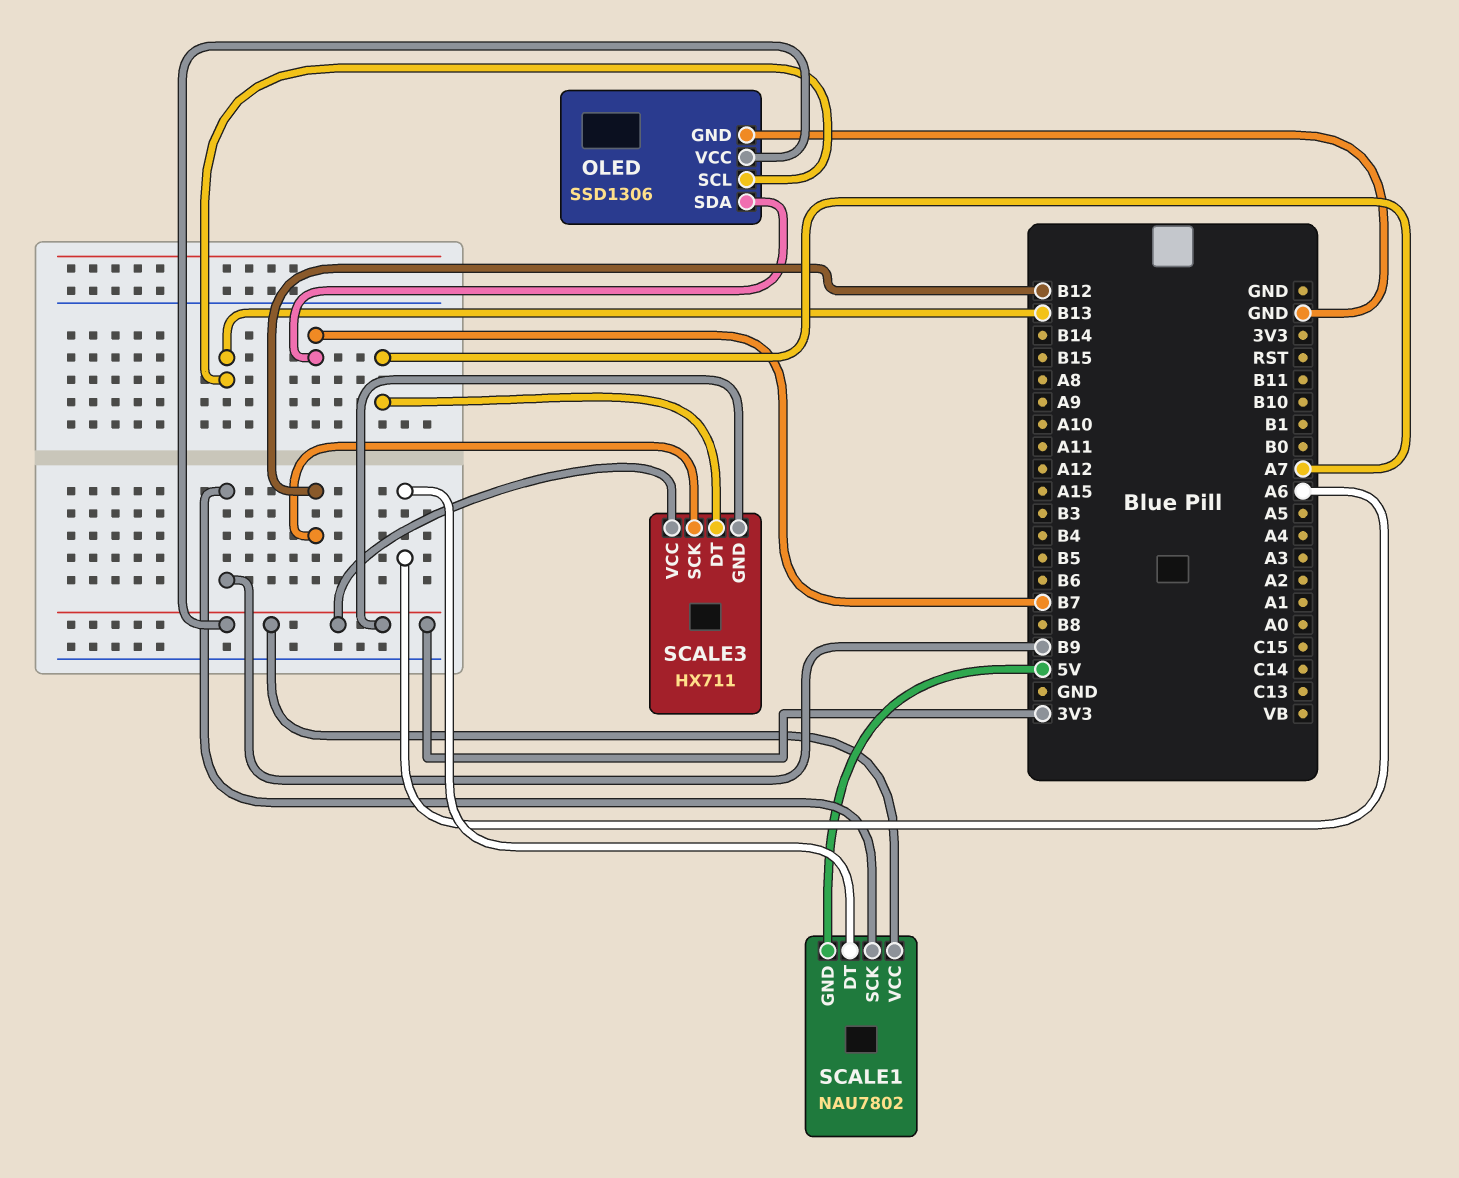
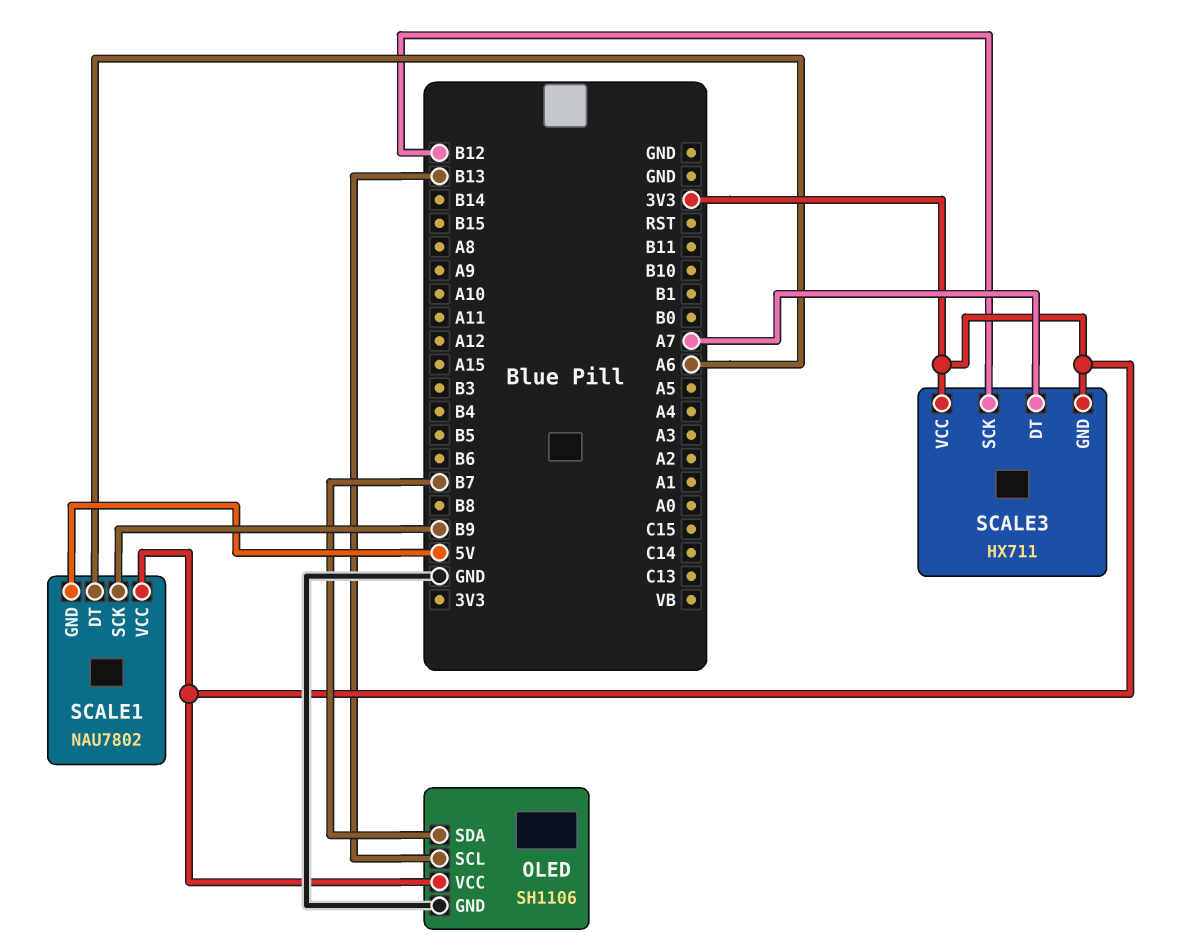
OLED: SSD1306 -> SH1106

